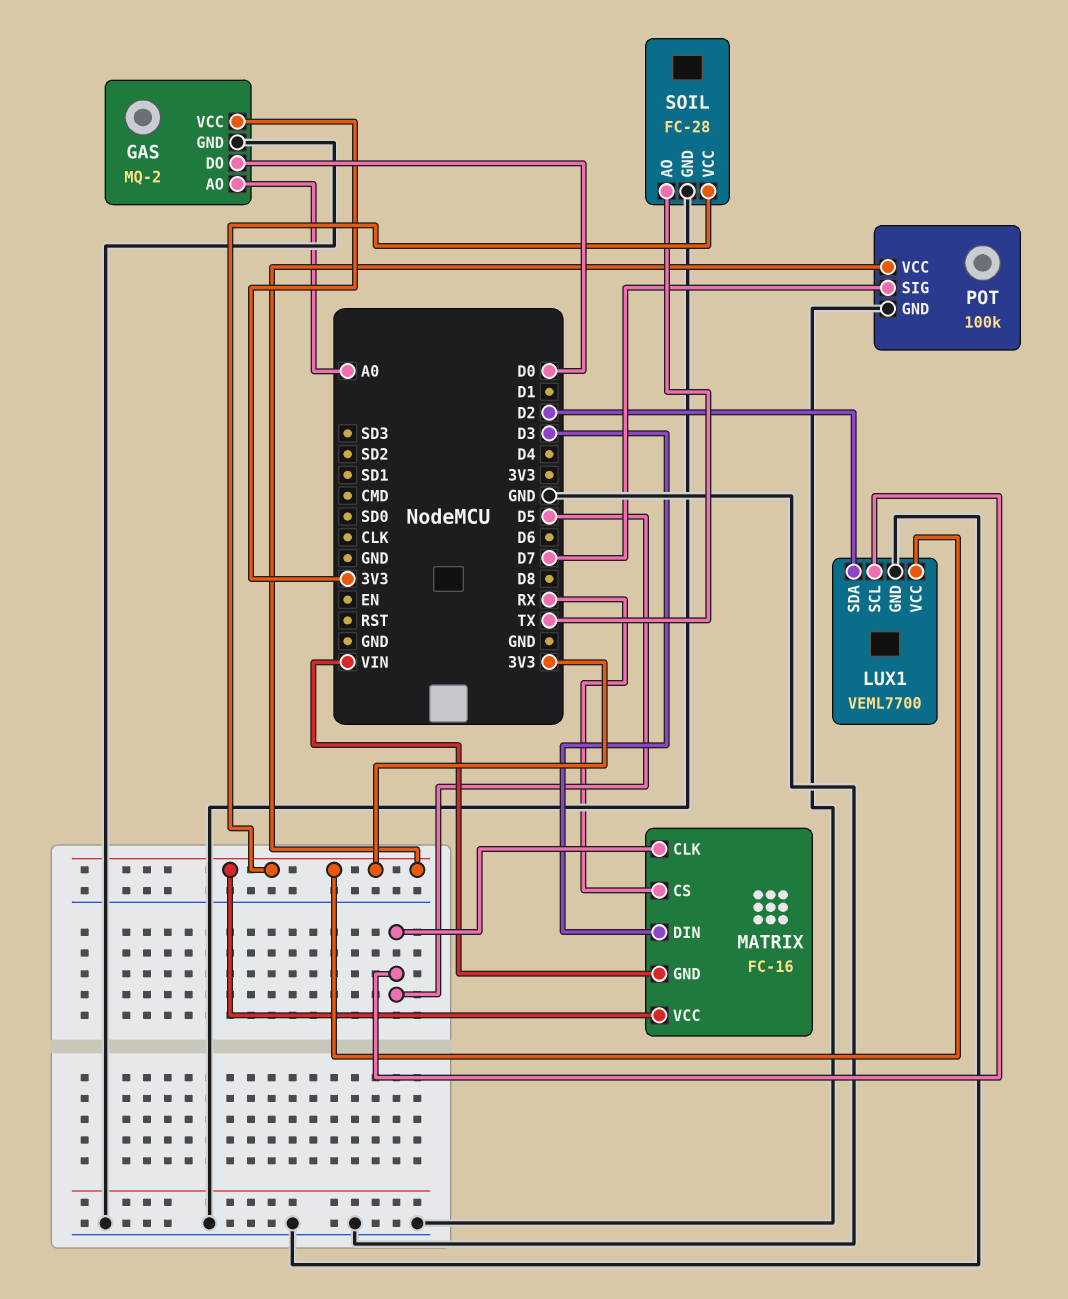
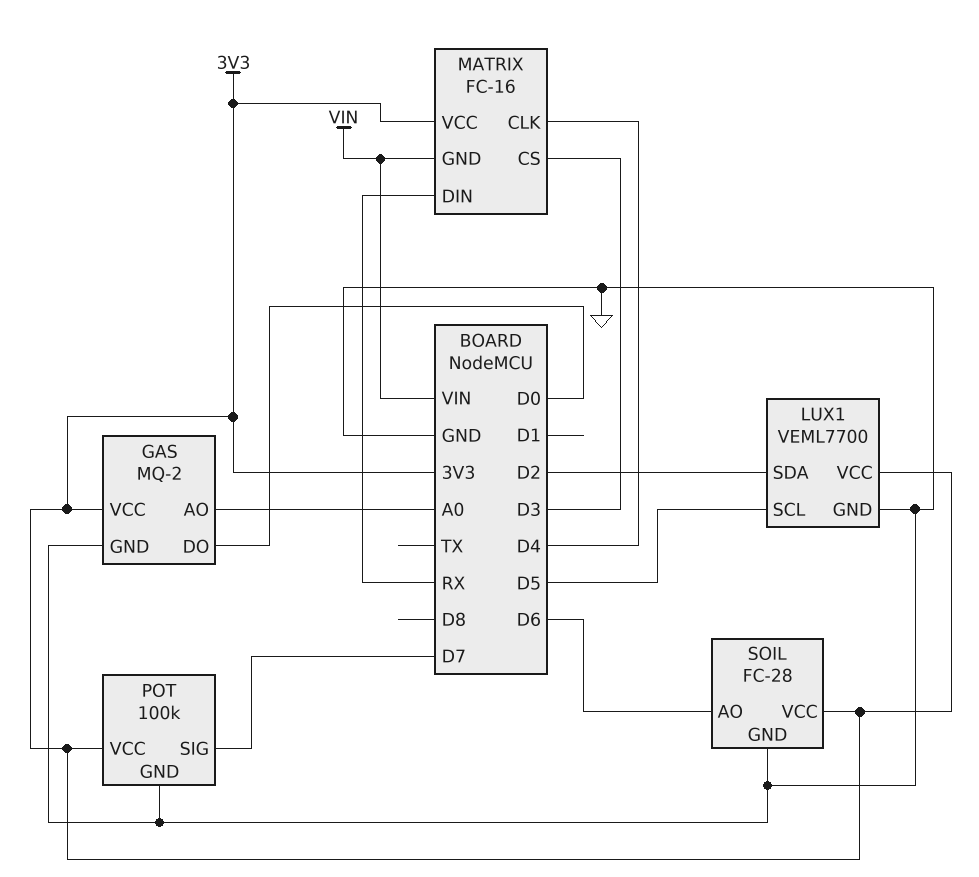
MATRIX pin CLK: D5 -> D4
MATRIX pin CS: RX -> D3
MATRIX pin DIN: D3 -> RX
SOIL pin AO: TX -> D6

